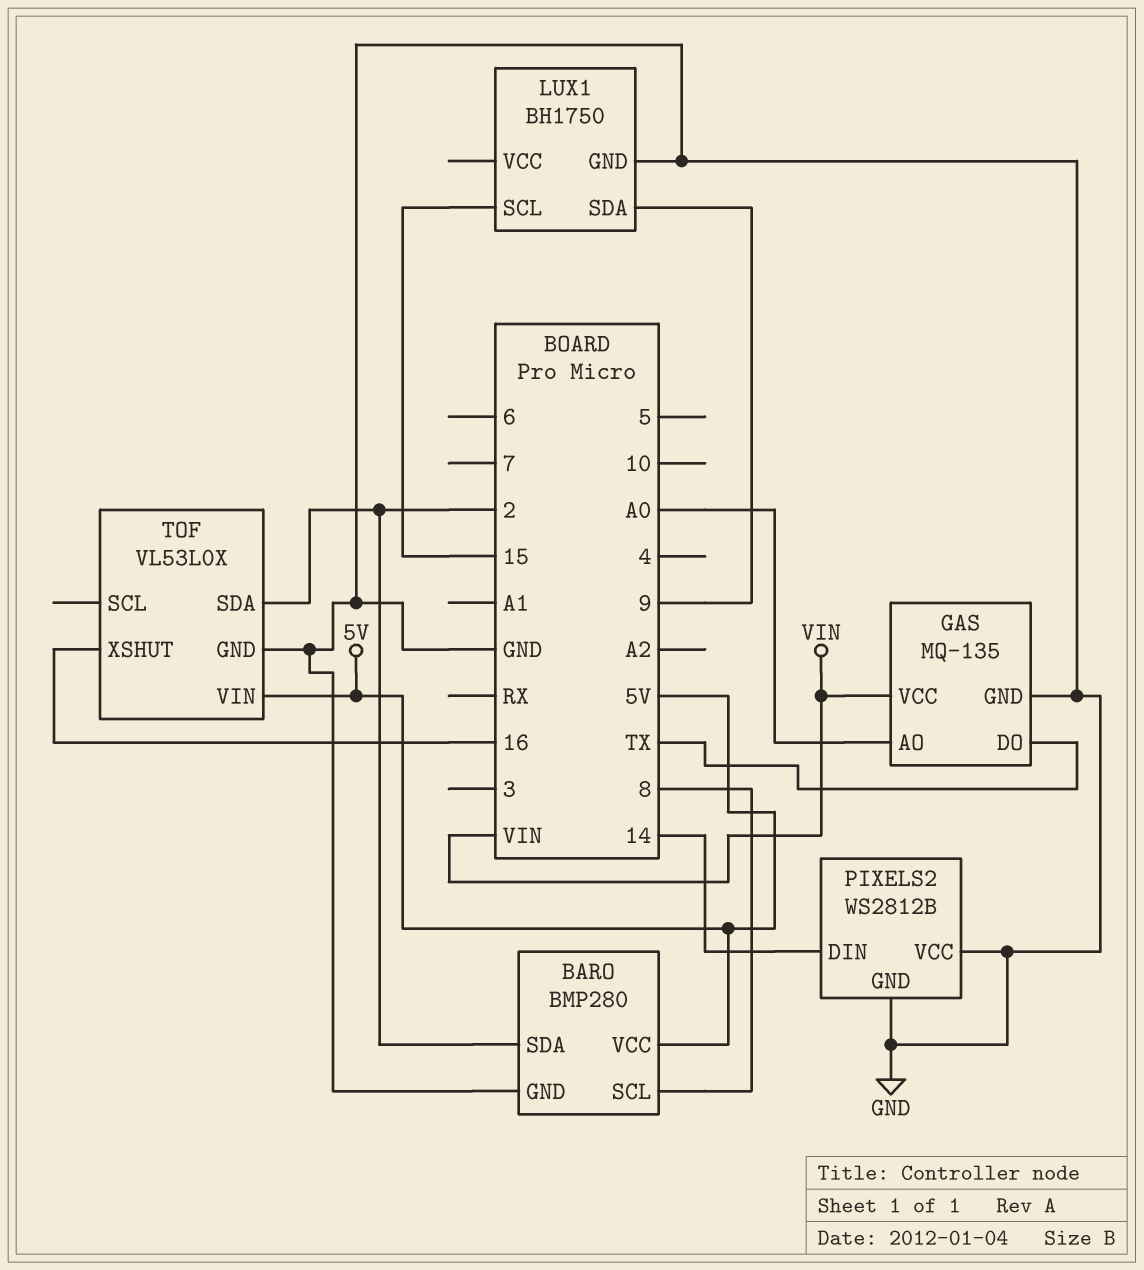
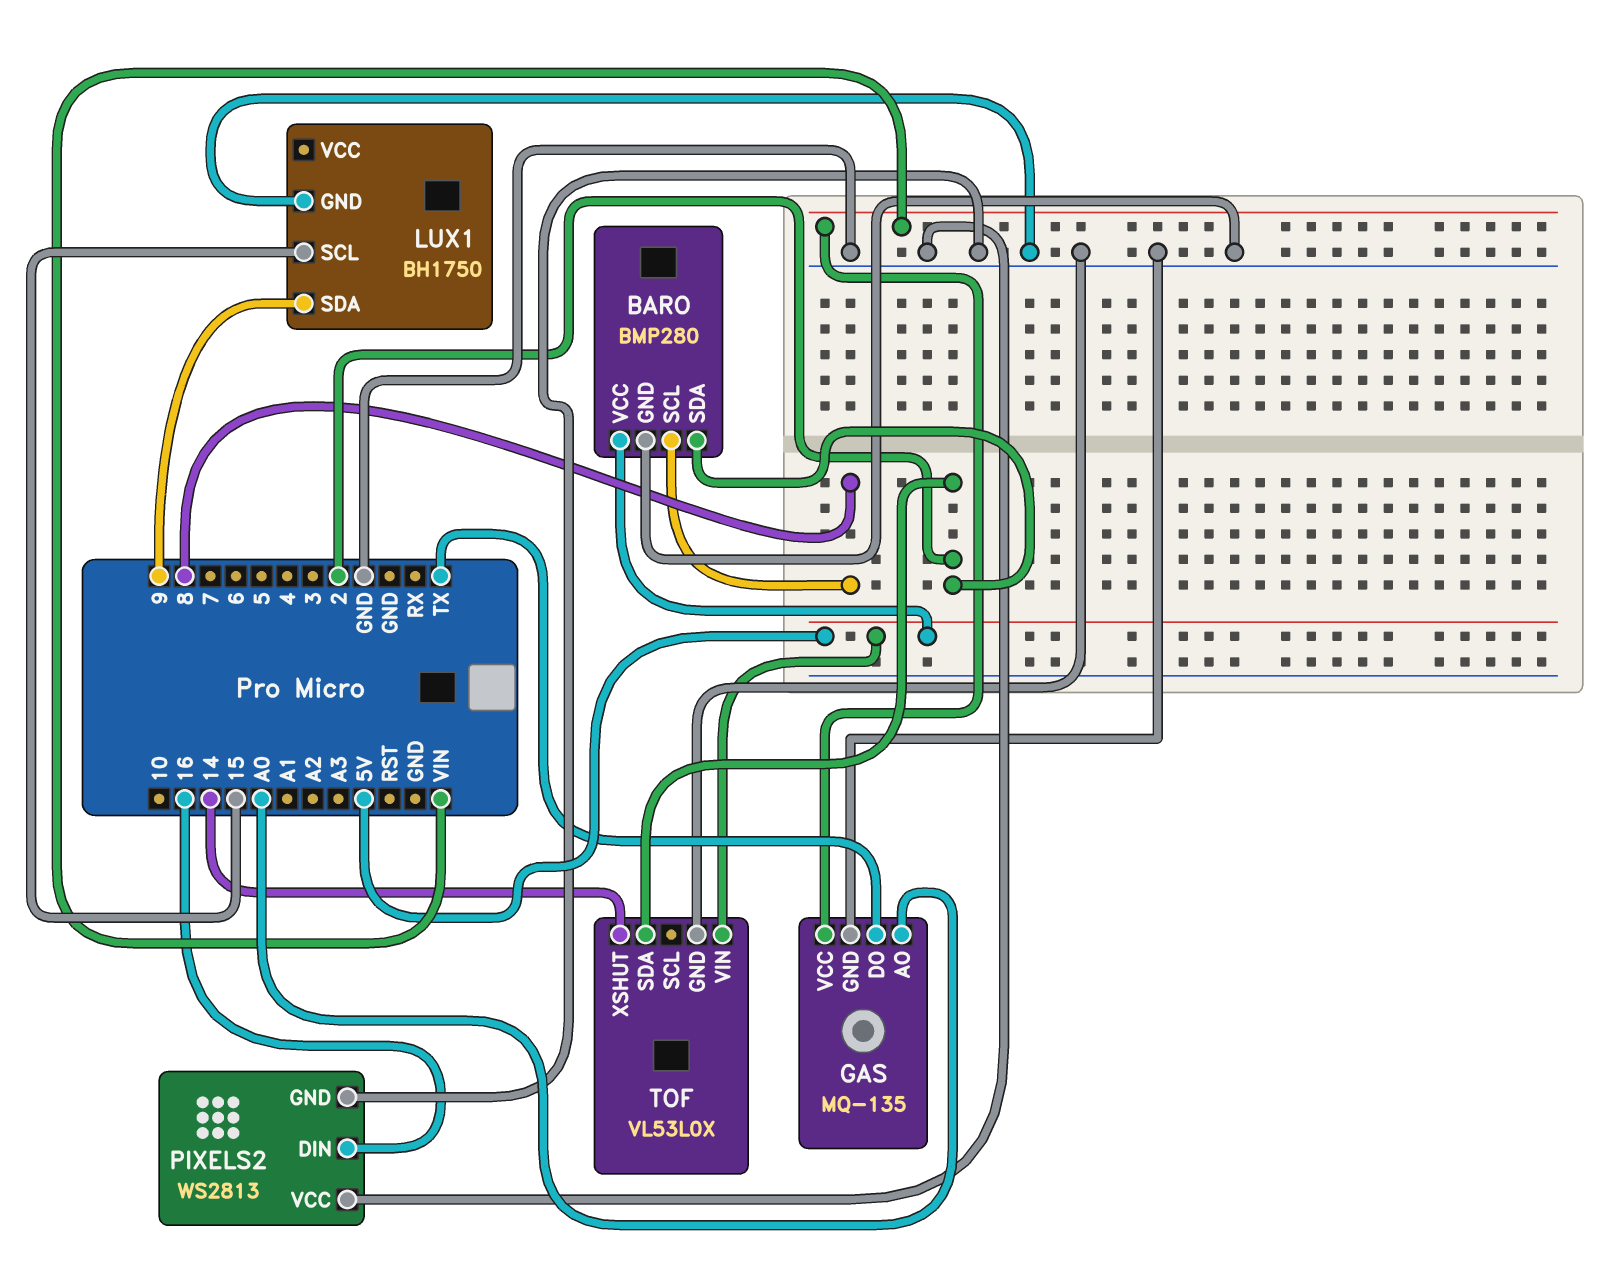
PIXELS2: WS2812B -> WS2813
PIXELS2 pin DIN: 14 -> 16
TOF pin XSHUT: 16 -> 14

